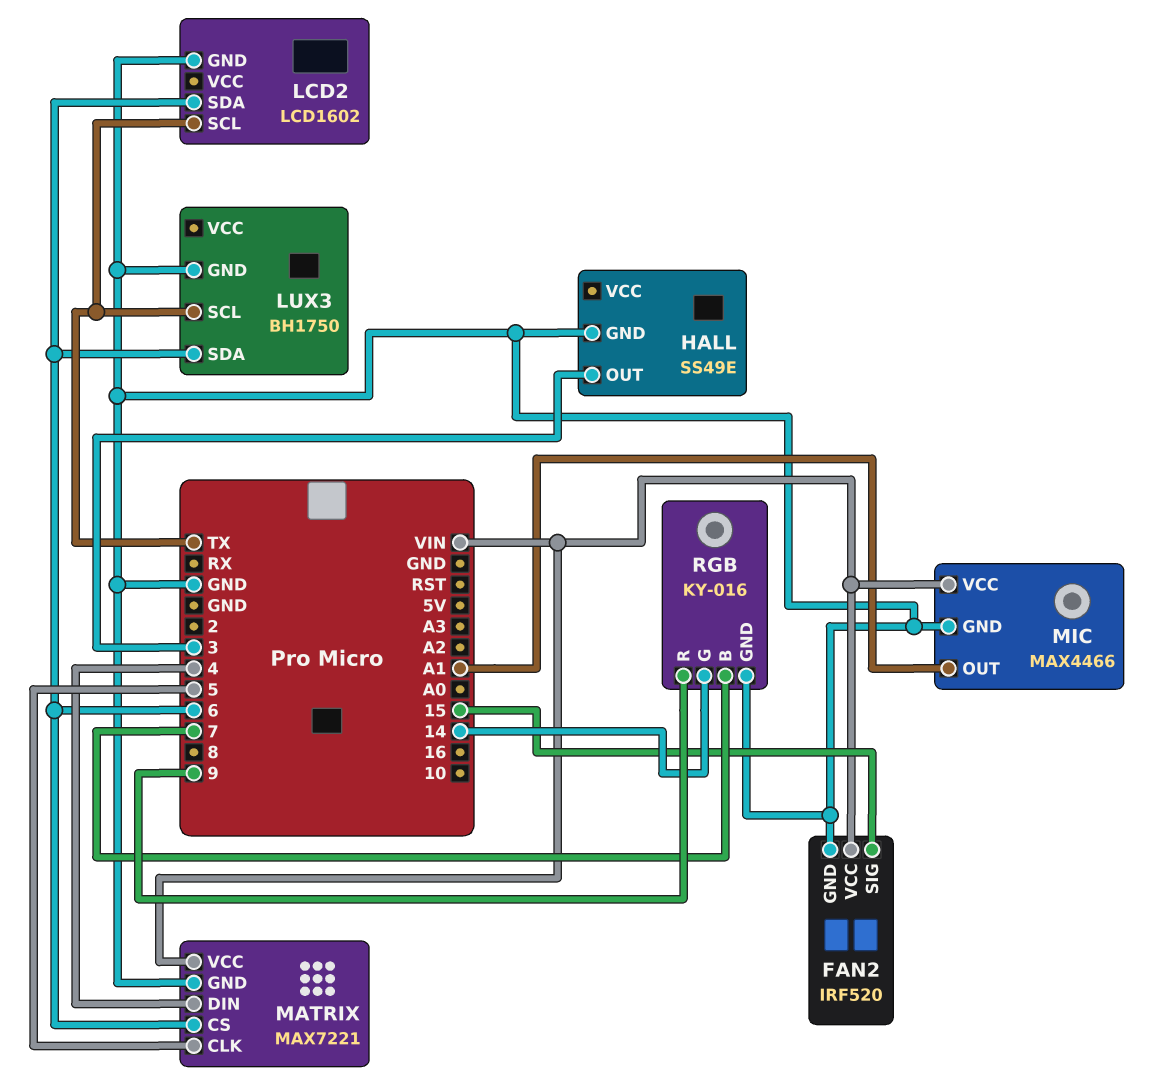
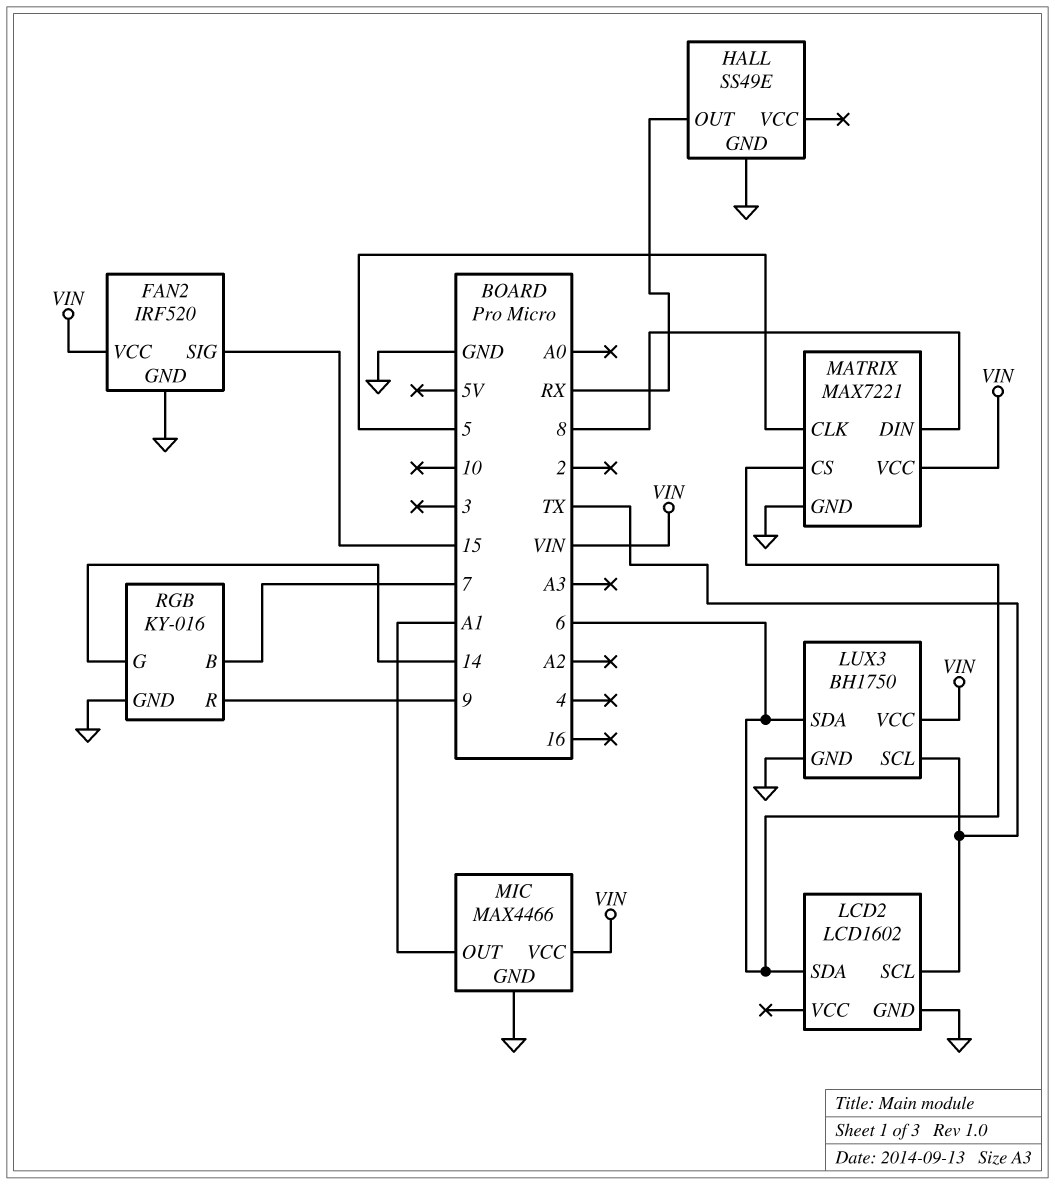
HALL pin OUT: 3 -> RX
LUX3 pin VCC: none -> VIN
MATRIX pin DIN: 4 -> 8

